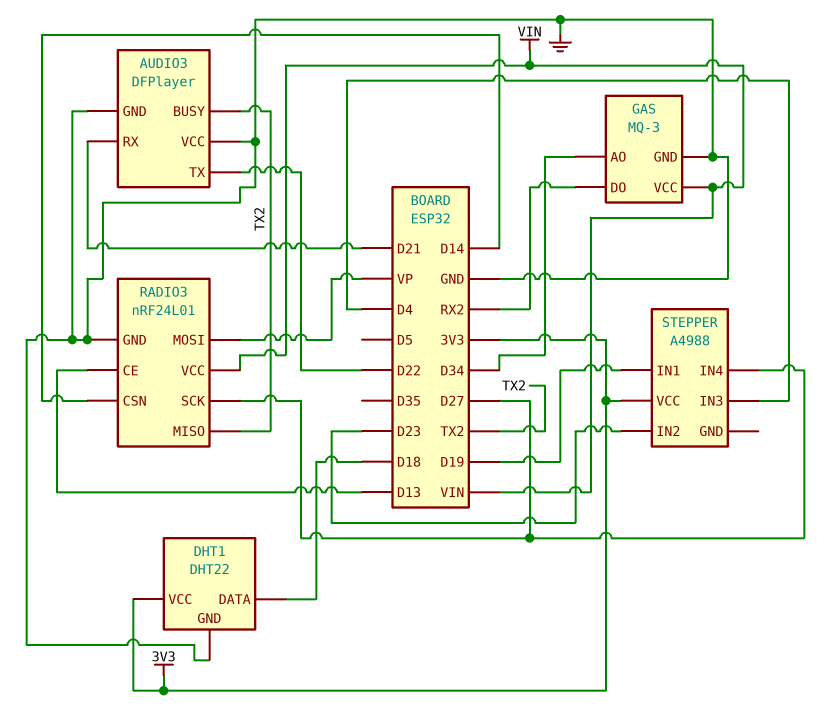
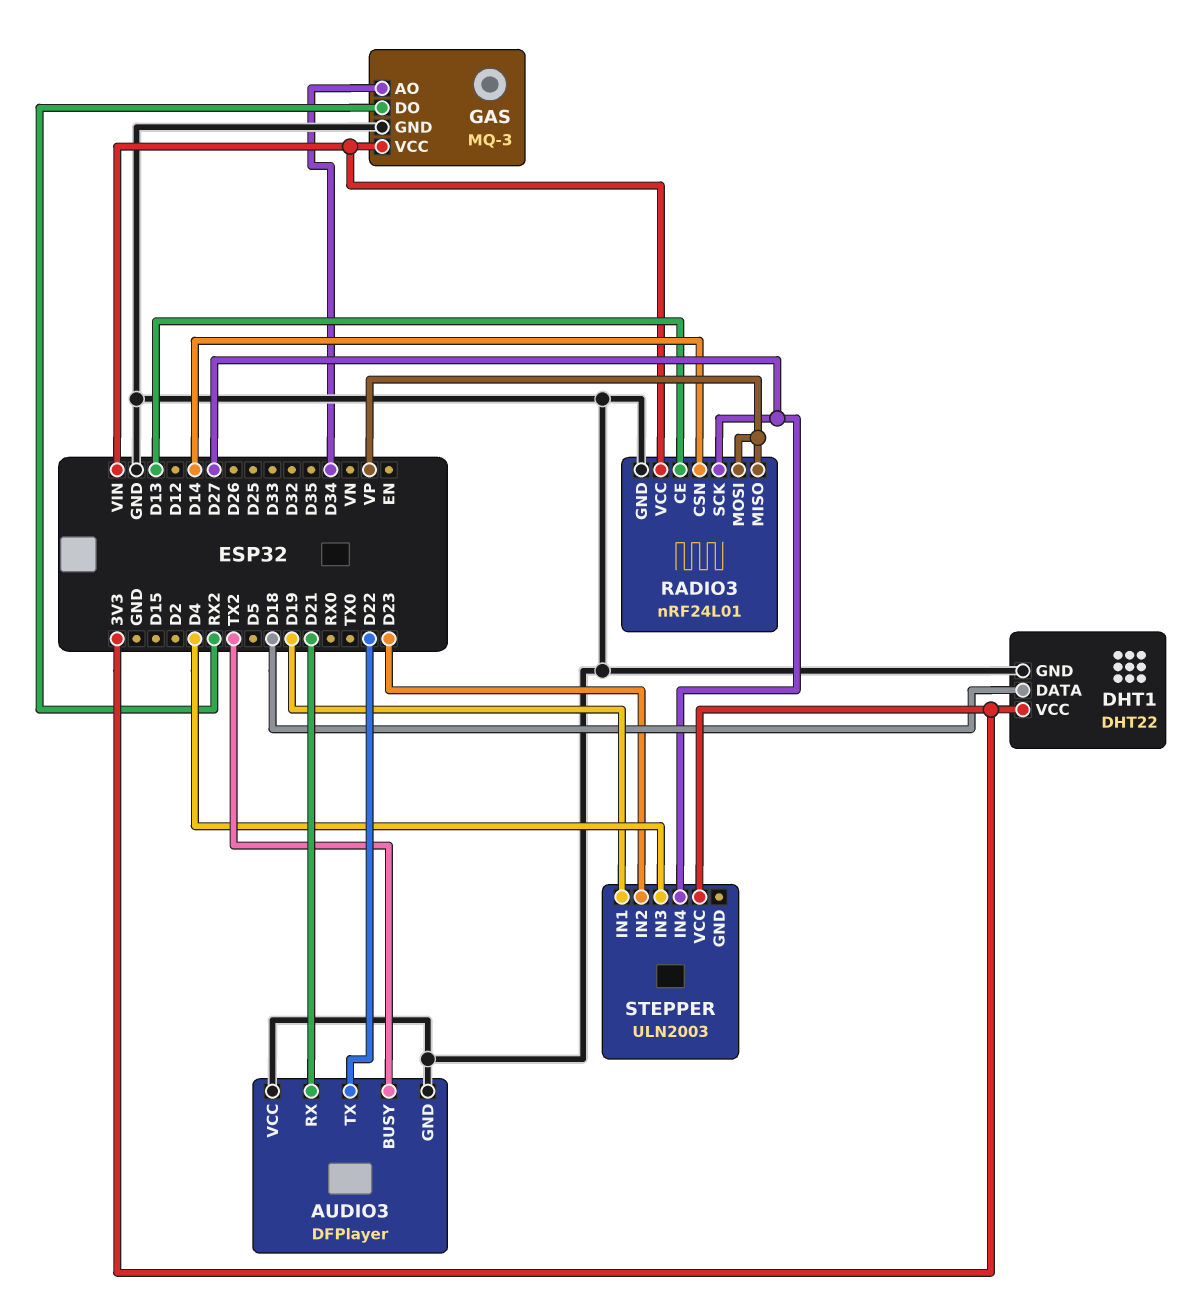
RADIO3 pin MISO: TX2 -> VP
STEPPER: A4988 -> ULN2003

